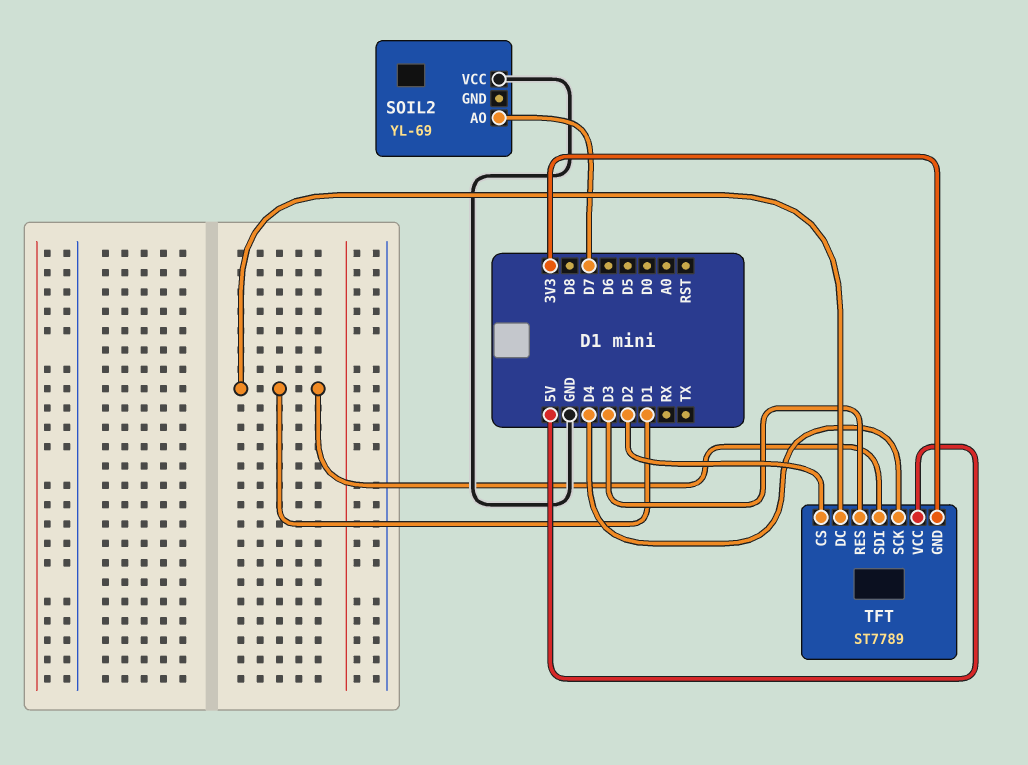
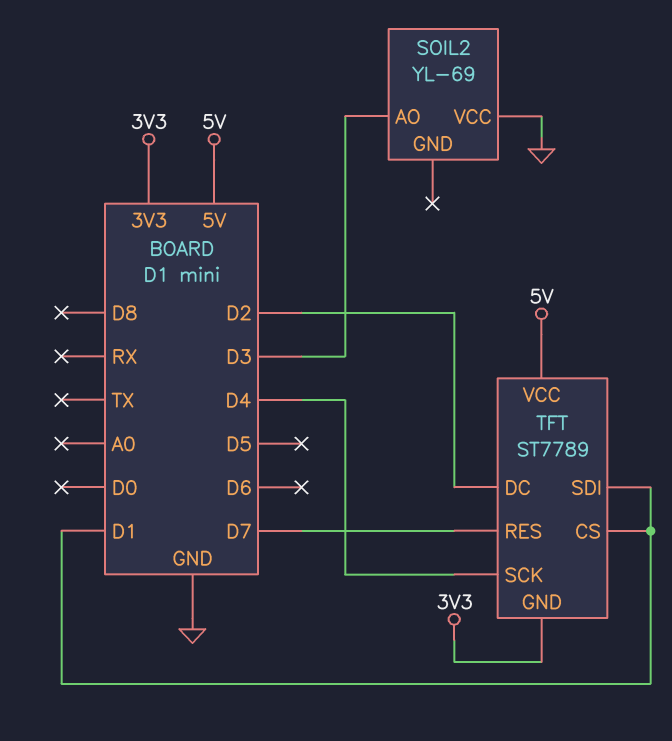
SOIL2 pin AO: D7 -> D3
TFT pin CS: D2 -> D1
TFT pin DC: D1 -> D2
TFT pin RES: D3 -> D7

